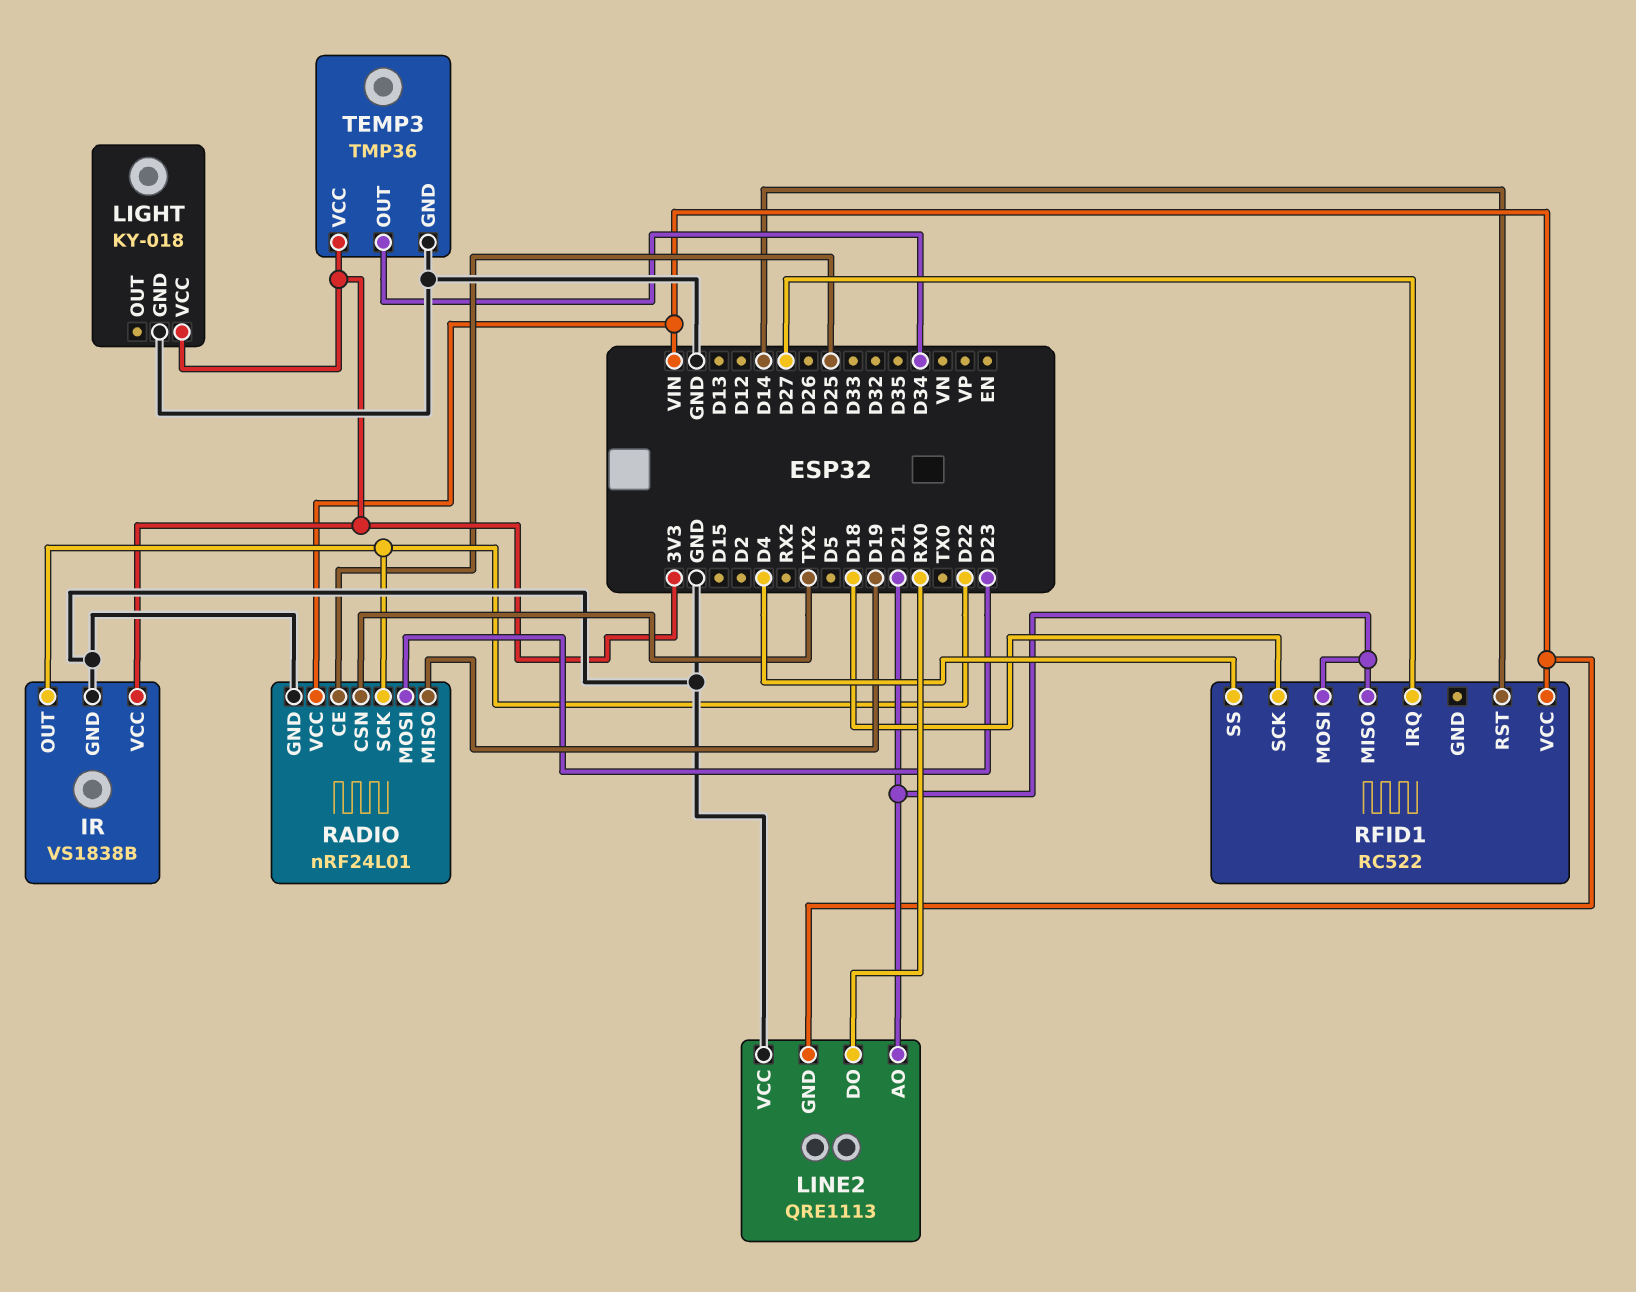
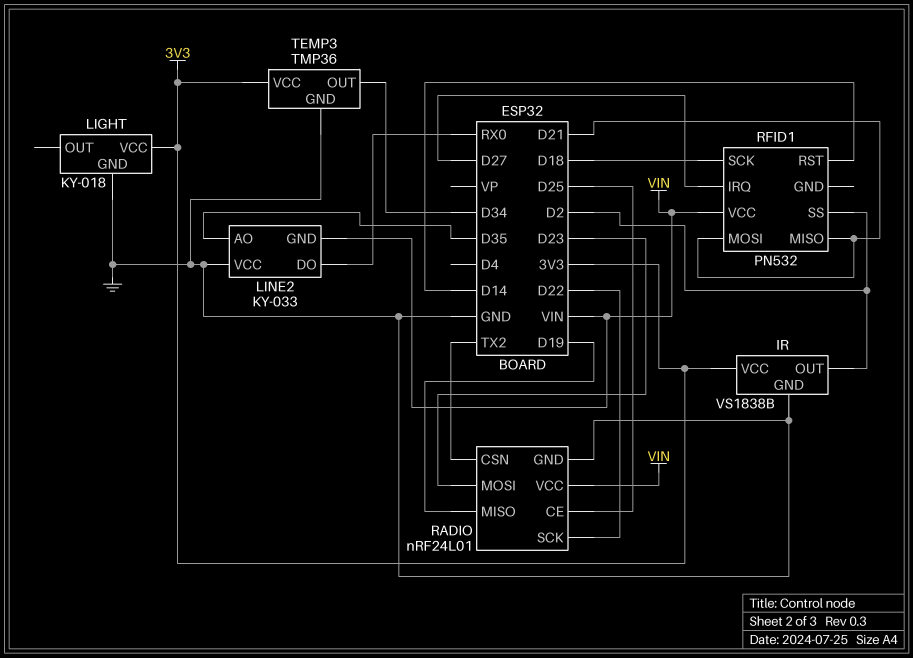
IR pin OUT: D22 -> D2
LINE2: QRE1113 -> KY-033
LINE2 pin AO: D21 -> D35
RFID1: RC522 -> PN532
RFID1 pin SS: D4 -> D2

